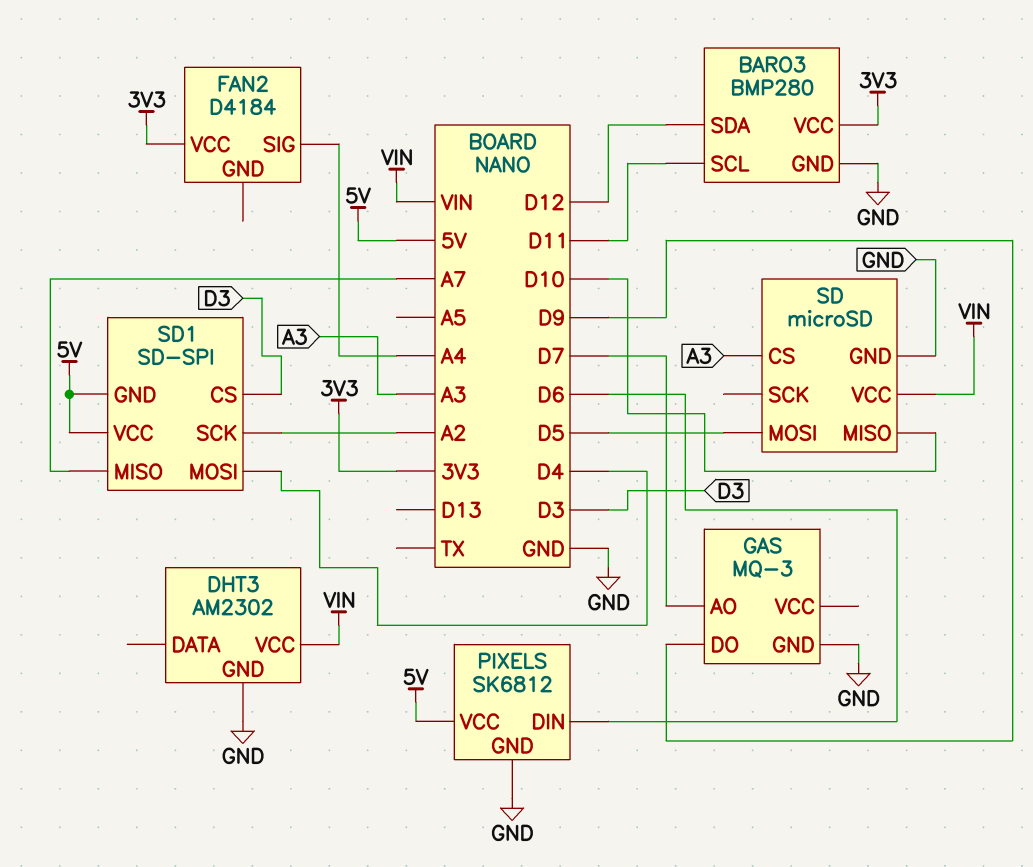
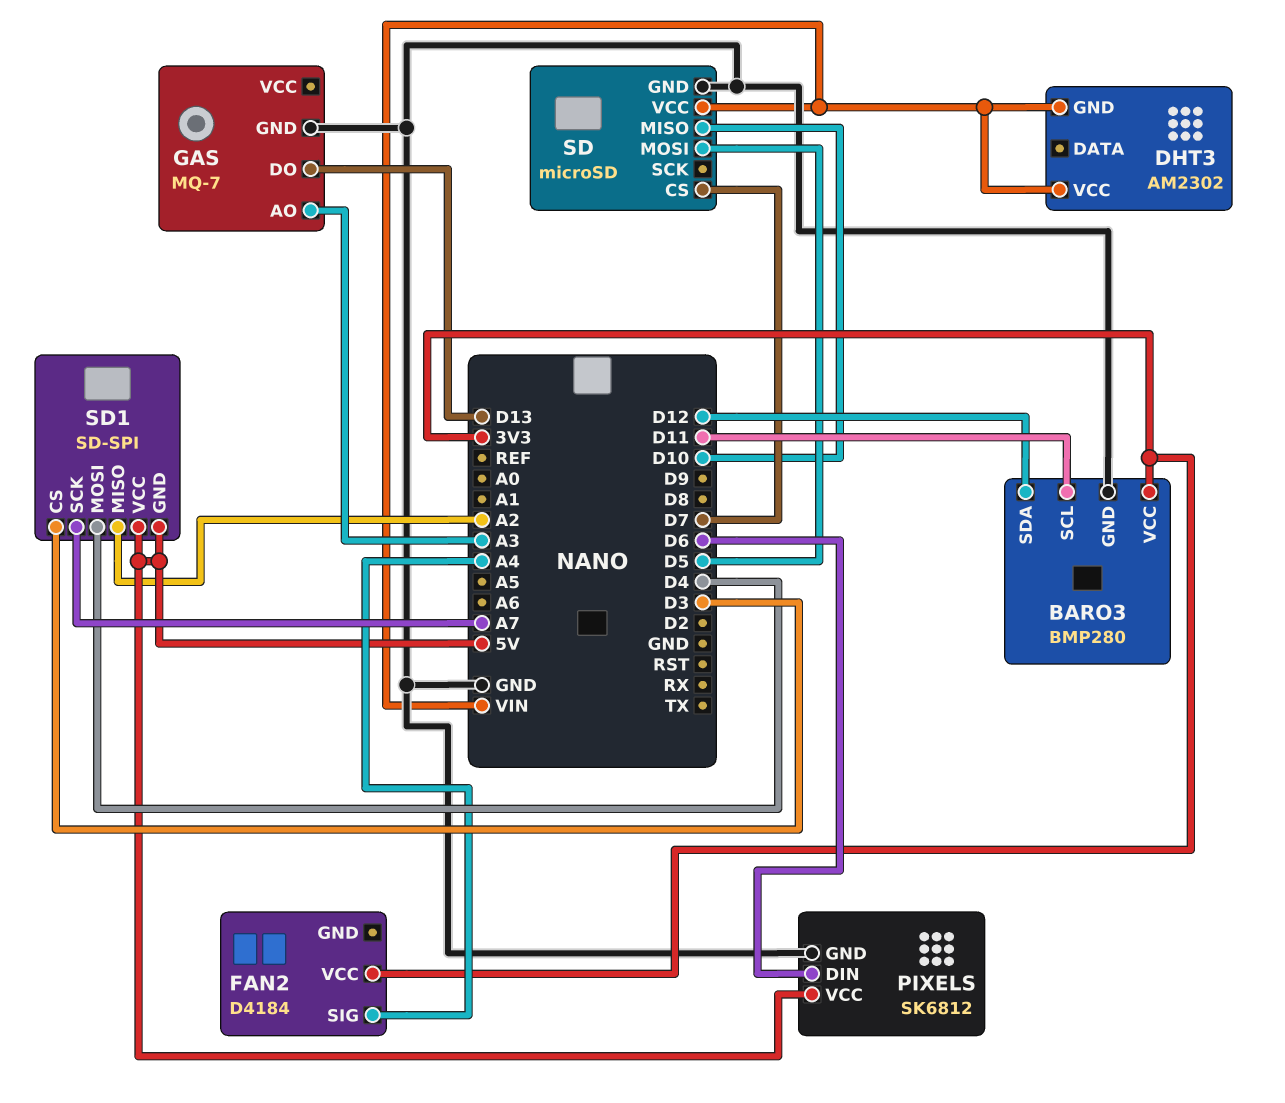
DHT3 pin GND: GND -> VIN
GAS: MQ-3 -> MQ-7
GAS pin AO: D7 -> A3
GAS pin DO: D9 -> D13
SD pin CS: A3 -> D7
SD1 pin MISO: A7 -> A2
SD1 pin SCK: A2 -> A7

